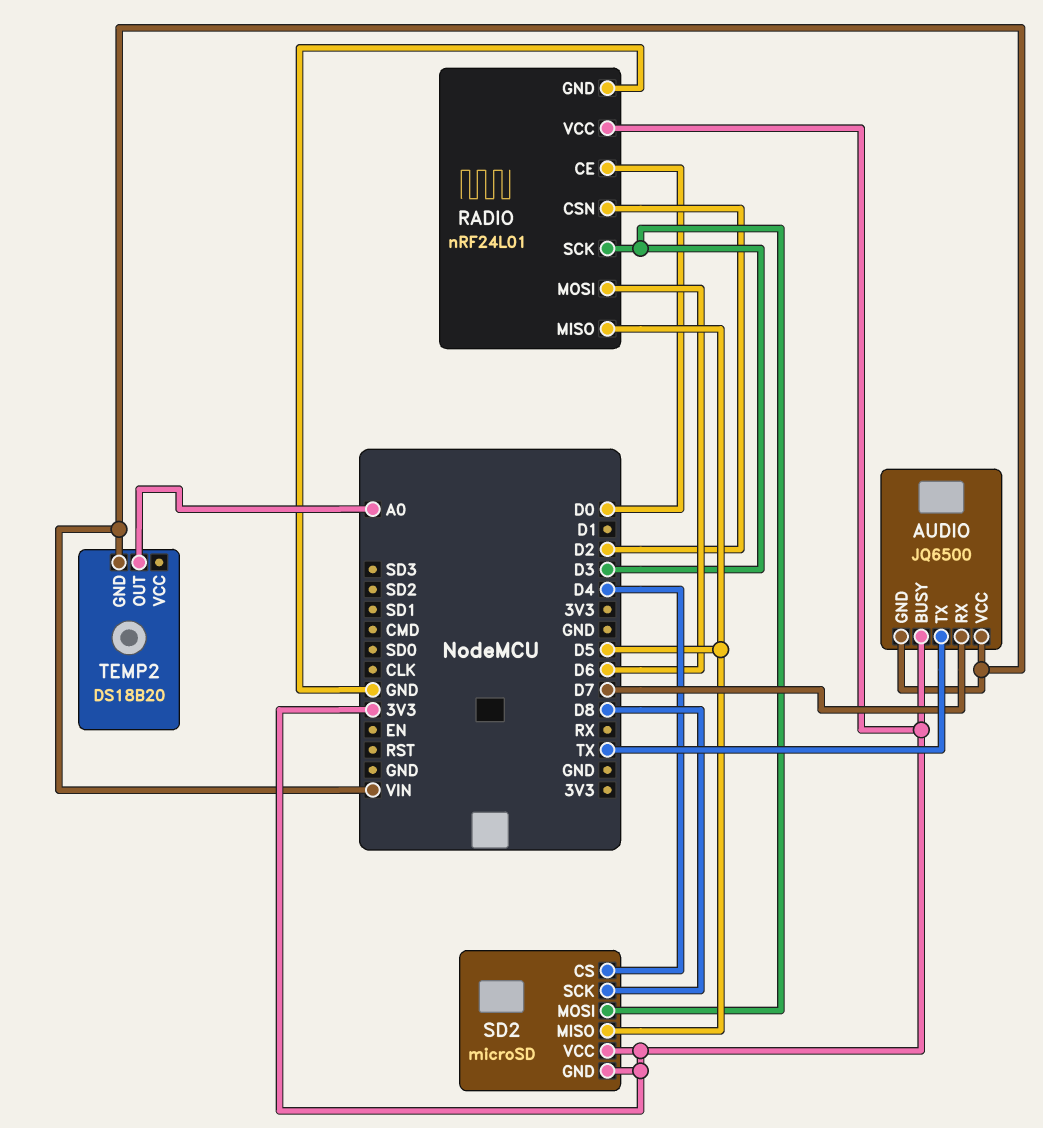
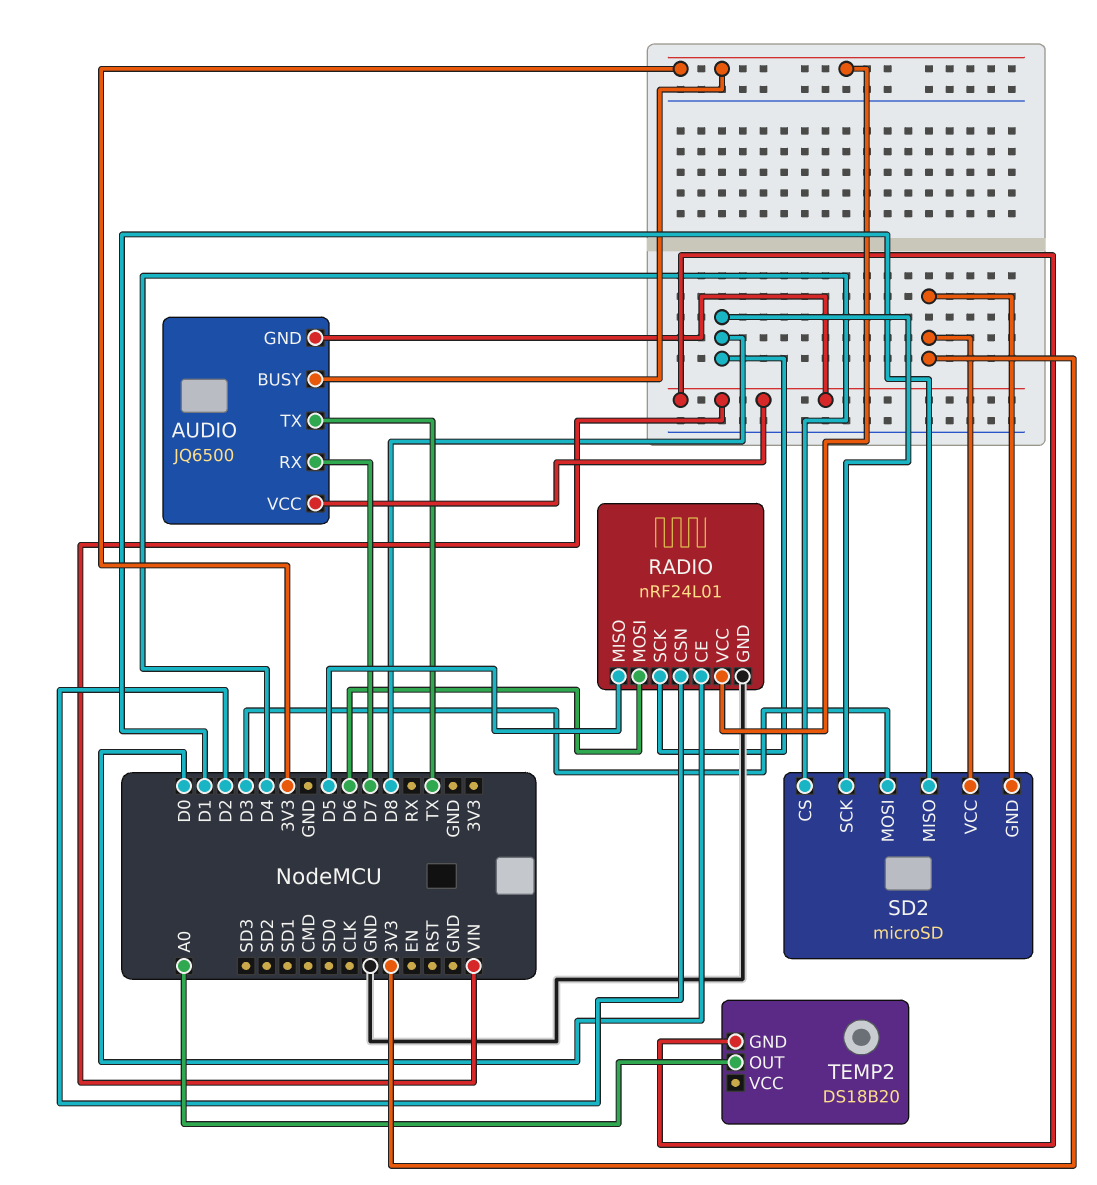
RADIO pin SCK: D3 -> D8
SD2 pin MISO: D5 -> D1

